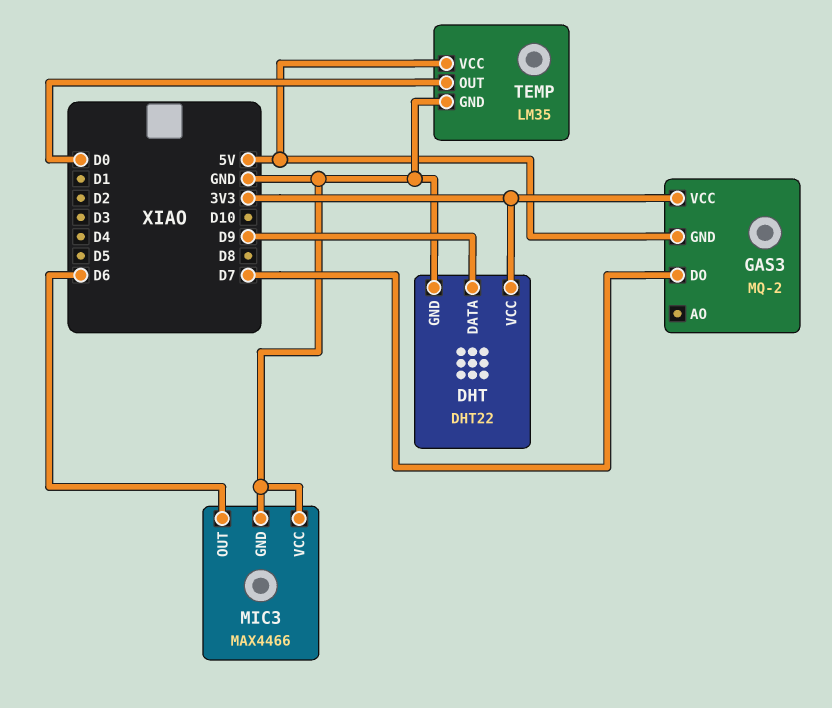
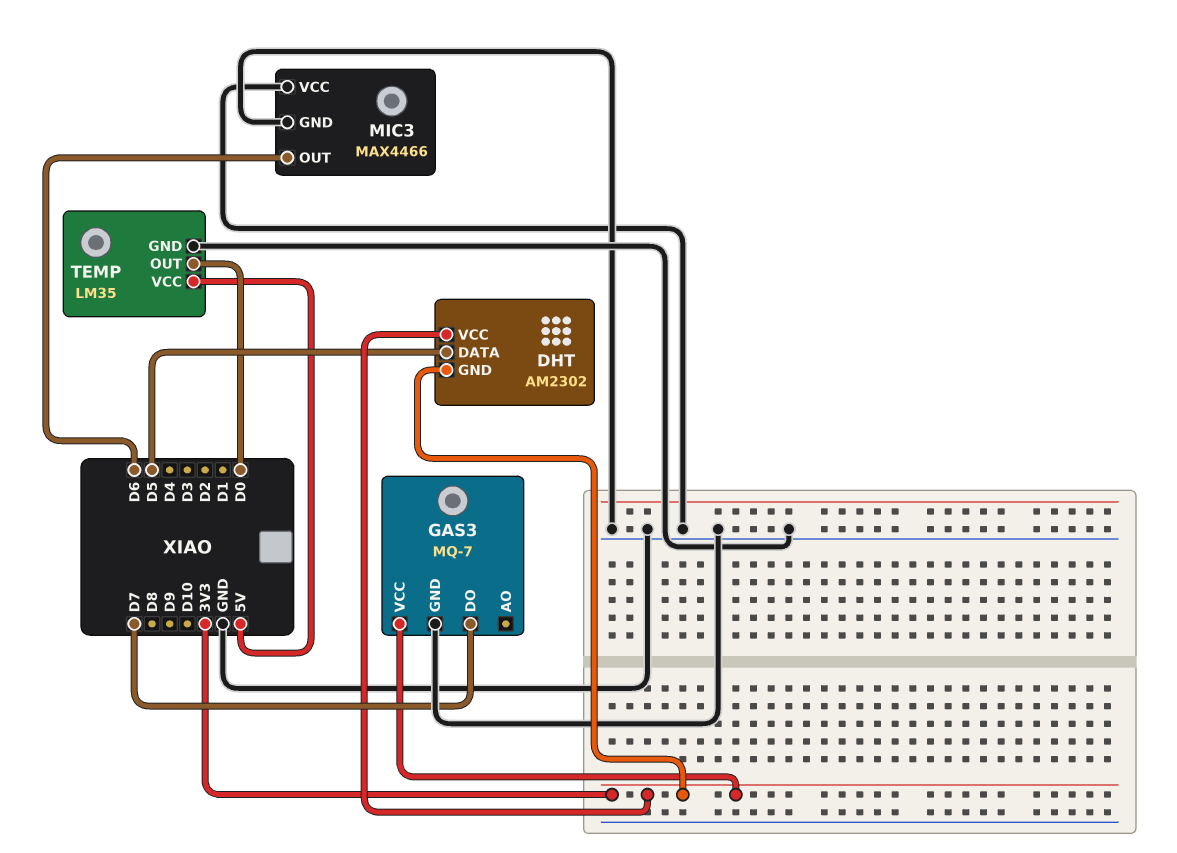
DHT: DHT22 -> AM2302
DHT pin DATA: D9 -> D5
DHT pin GND: GND -> 3V3
GAS3: MQ-2 -> MQ-7
GAS3 pin GND: 5V -> GND

